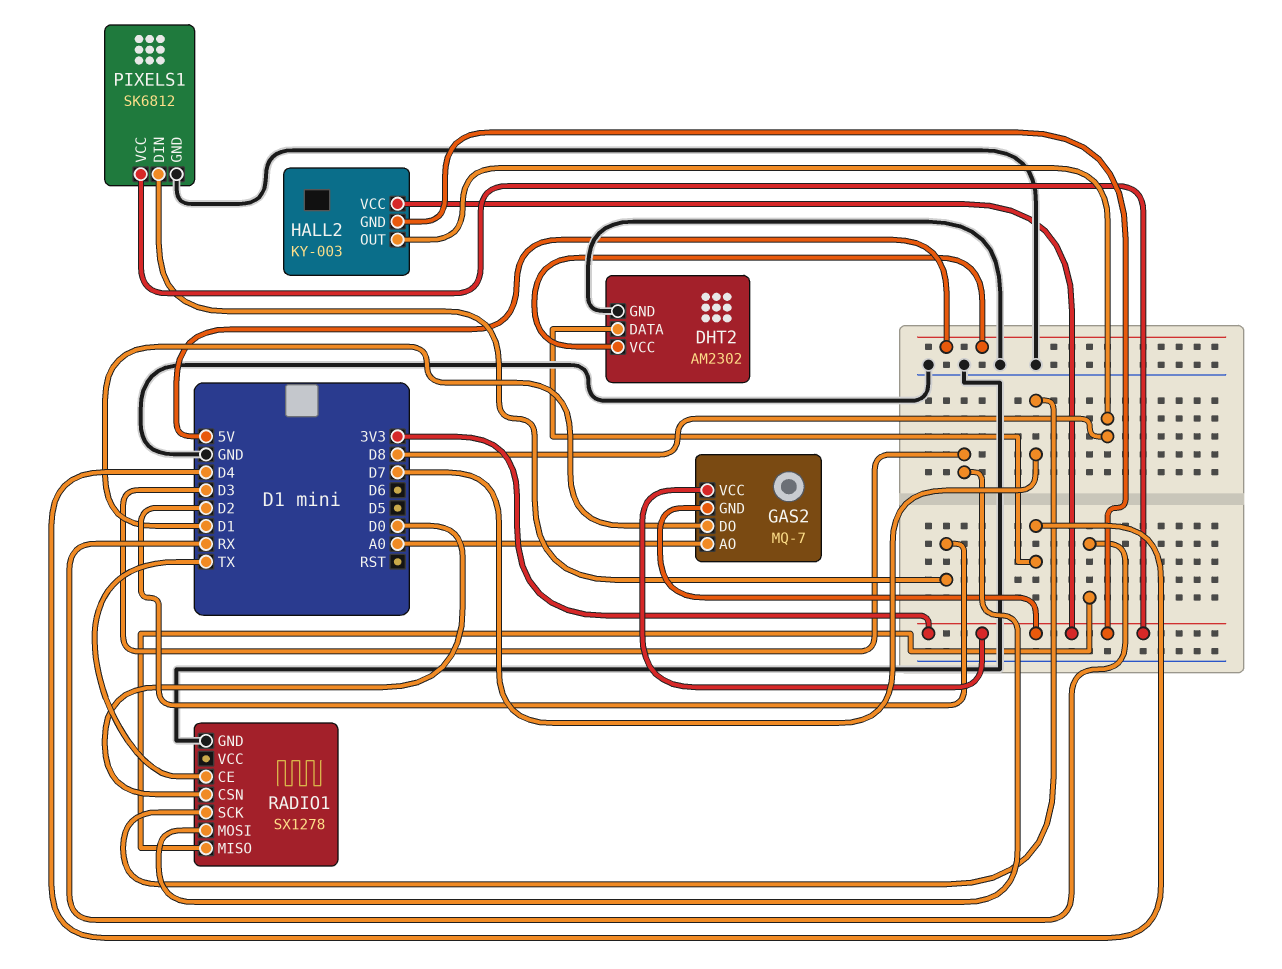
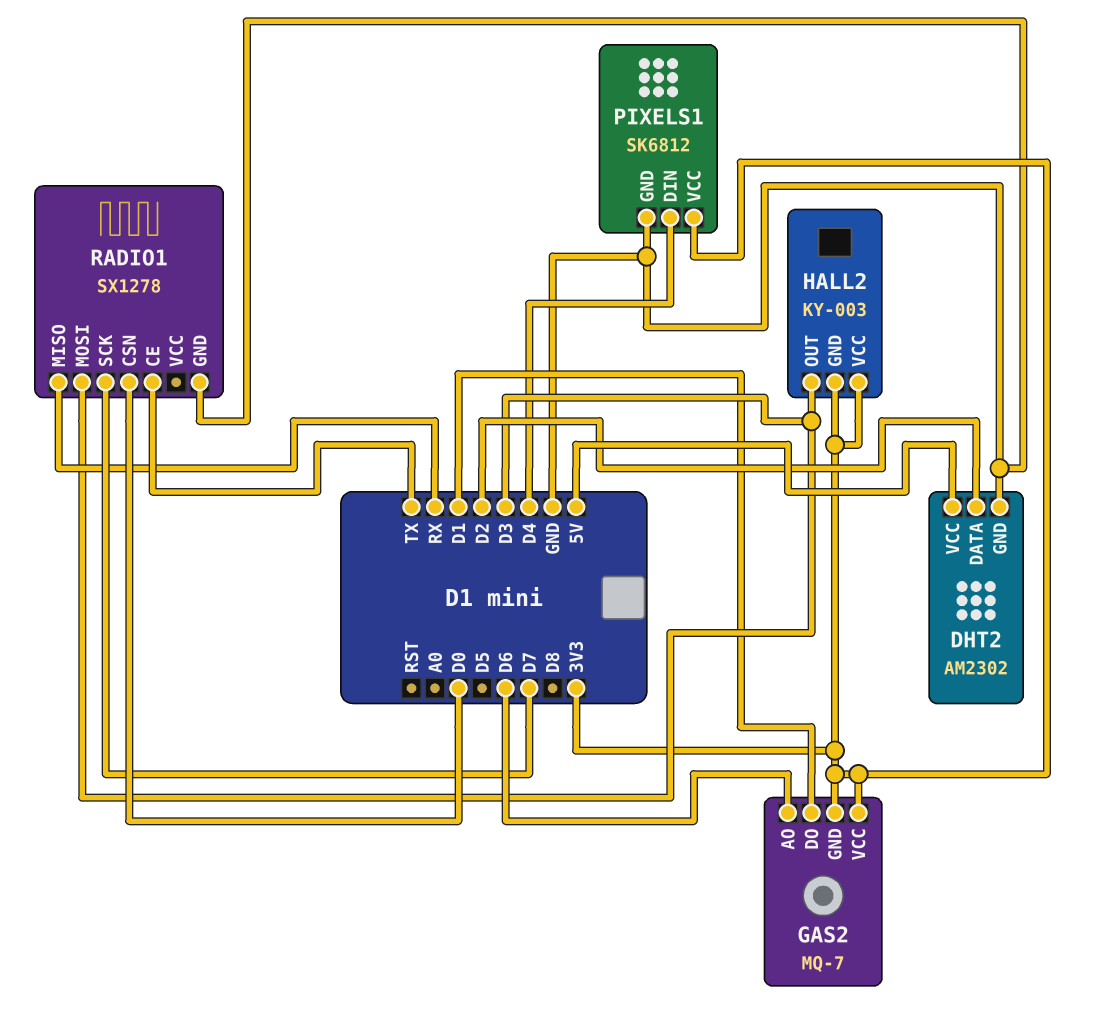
DHT2 pin DATA: D4 -> D2
GAS2 pin AO: A0 -> D6
HALL2 pin OUT: D8 -> D3
PIXELS1 pin DIN: D2 -> D4

